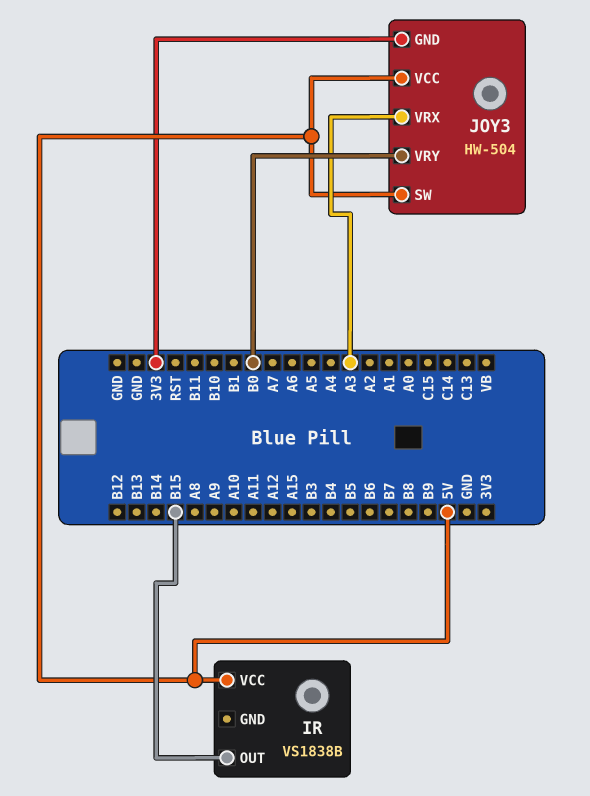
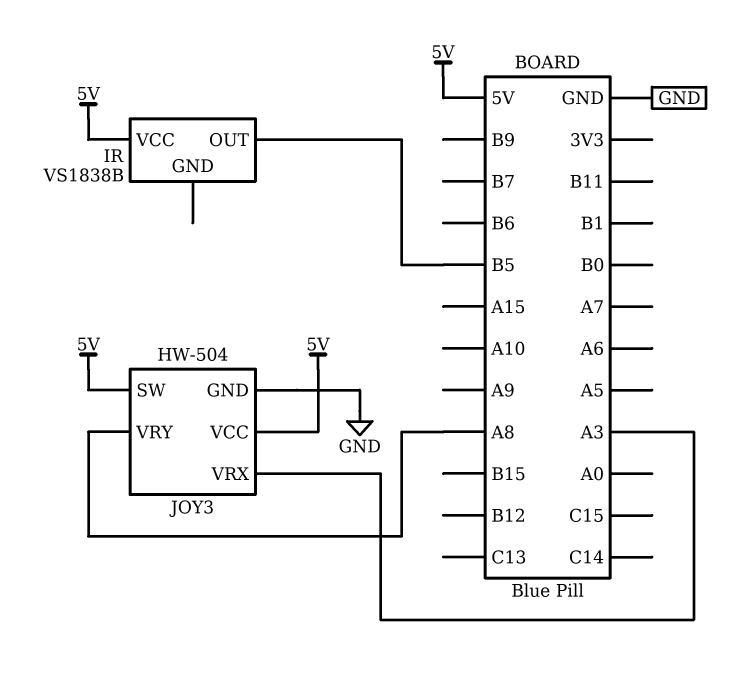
IR pin OUT: B15 -> B5
JOY3 pin GND: 3V3 -> GND
JOY3 pin VRY: B0 -> A8

